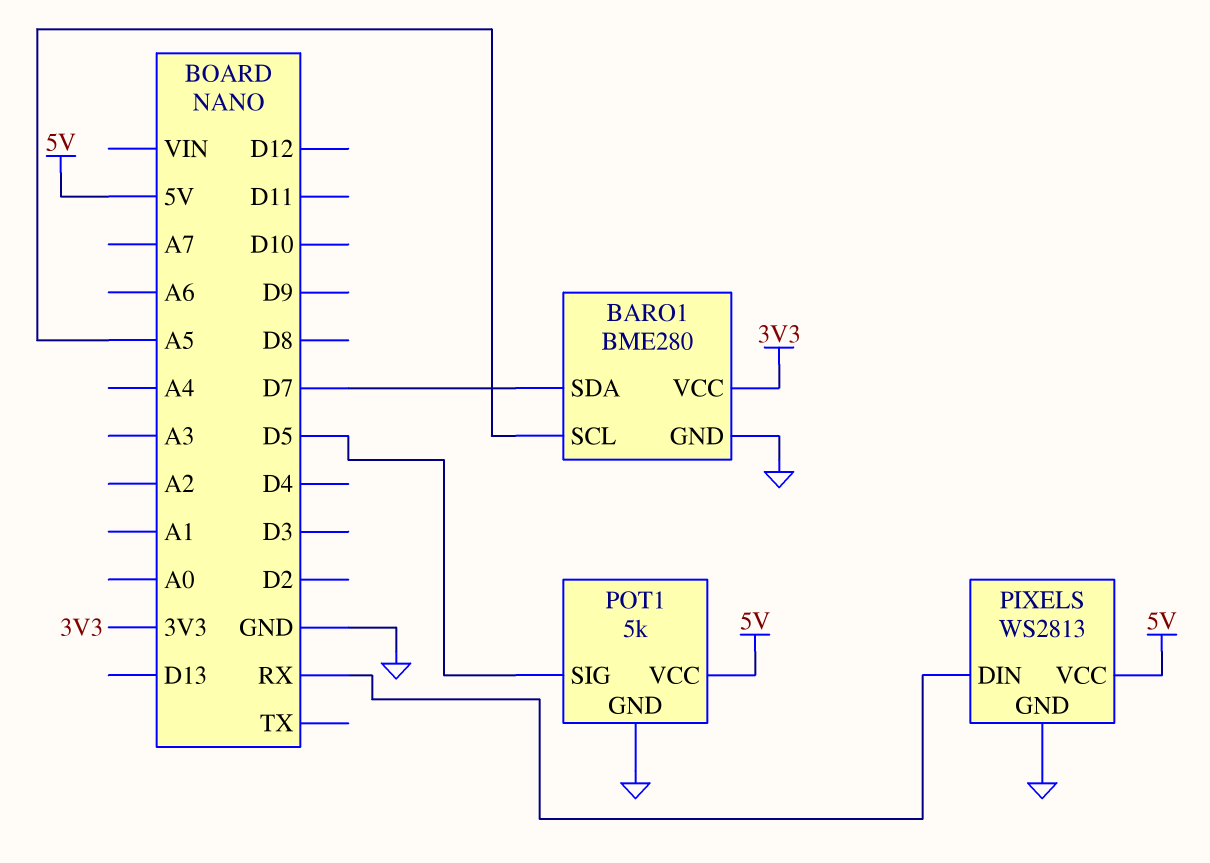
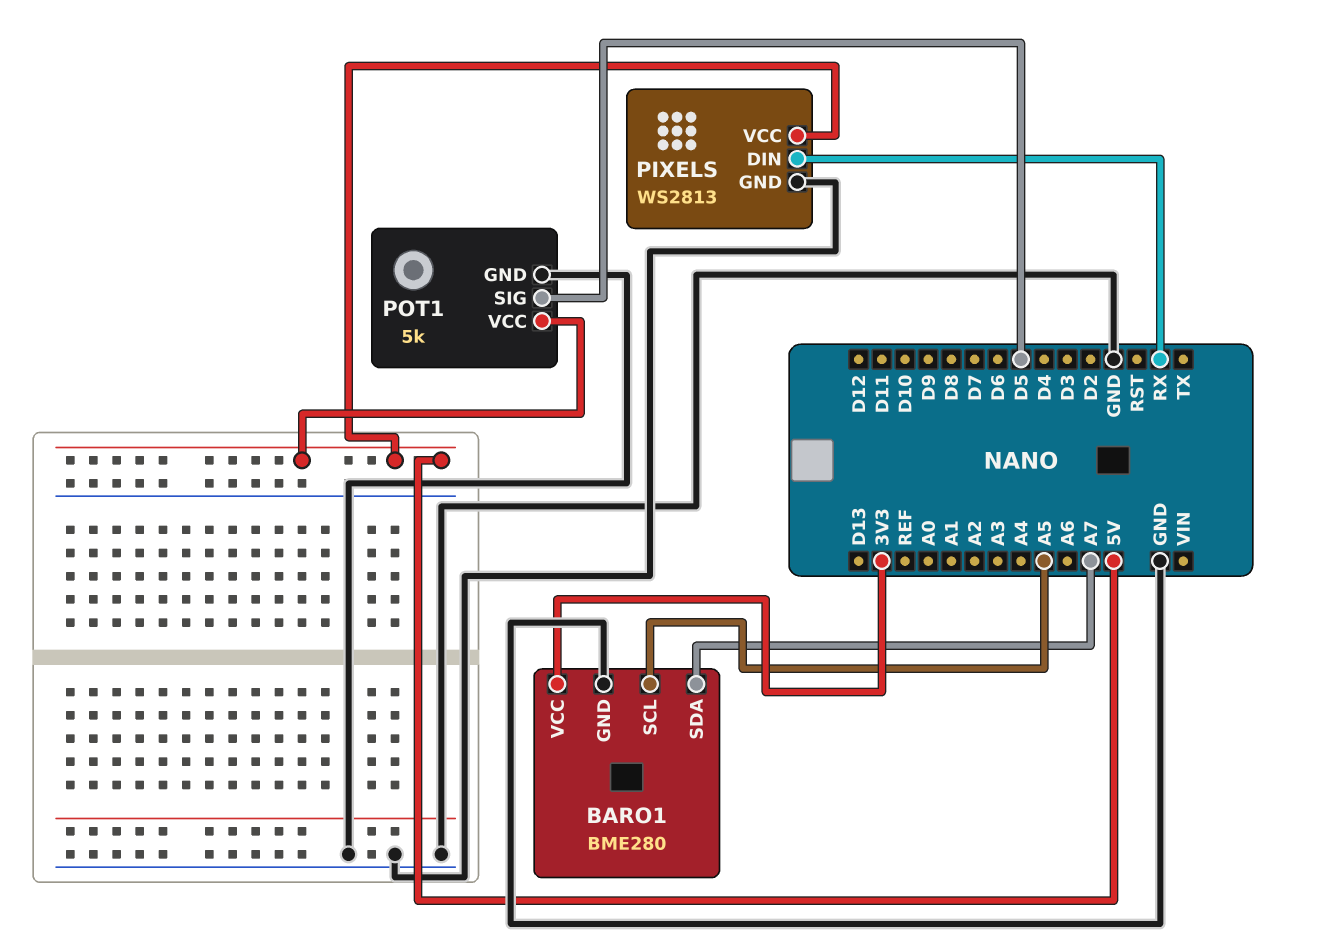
BARO1 pin SDA: D7 -> A7

